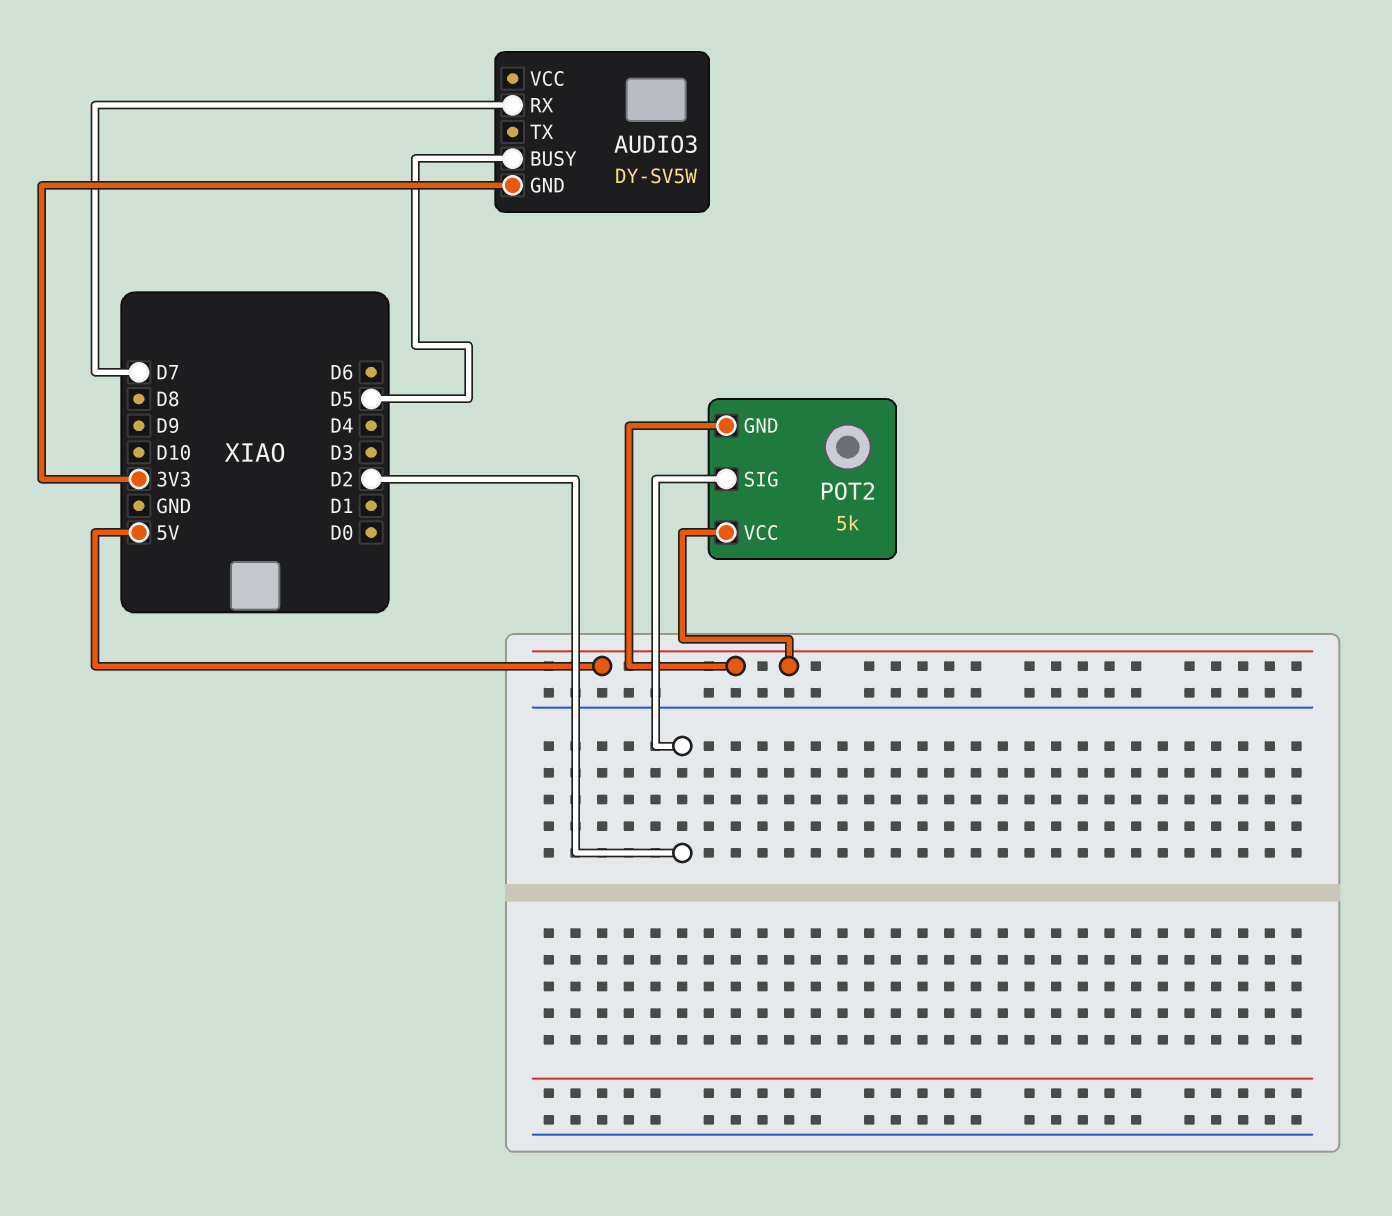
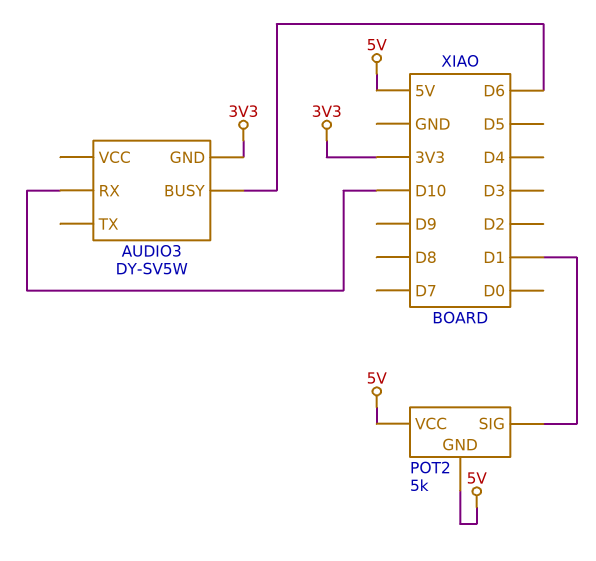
AUDIO3 pin BUSY: D5 -> D6
AUDIO3 pin RX: D7 -> D10
POT2 pin SIG: D2 -> D1

